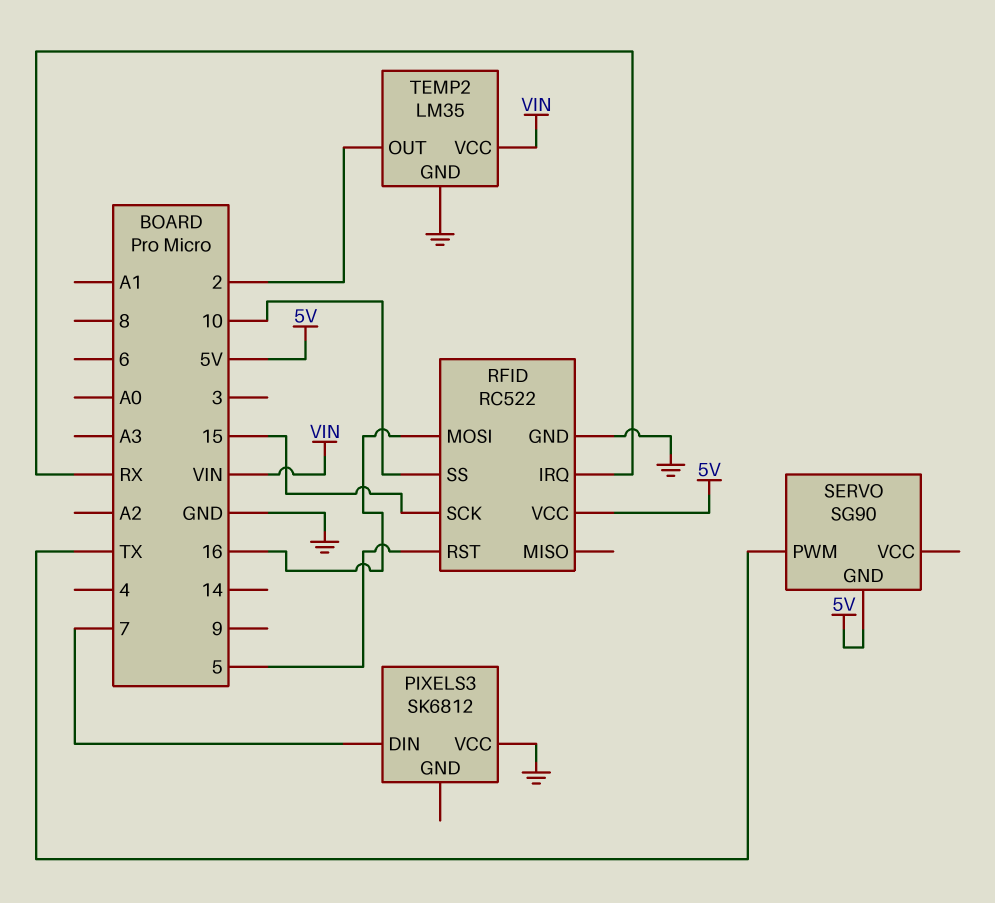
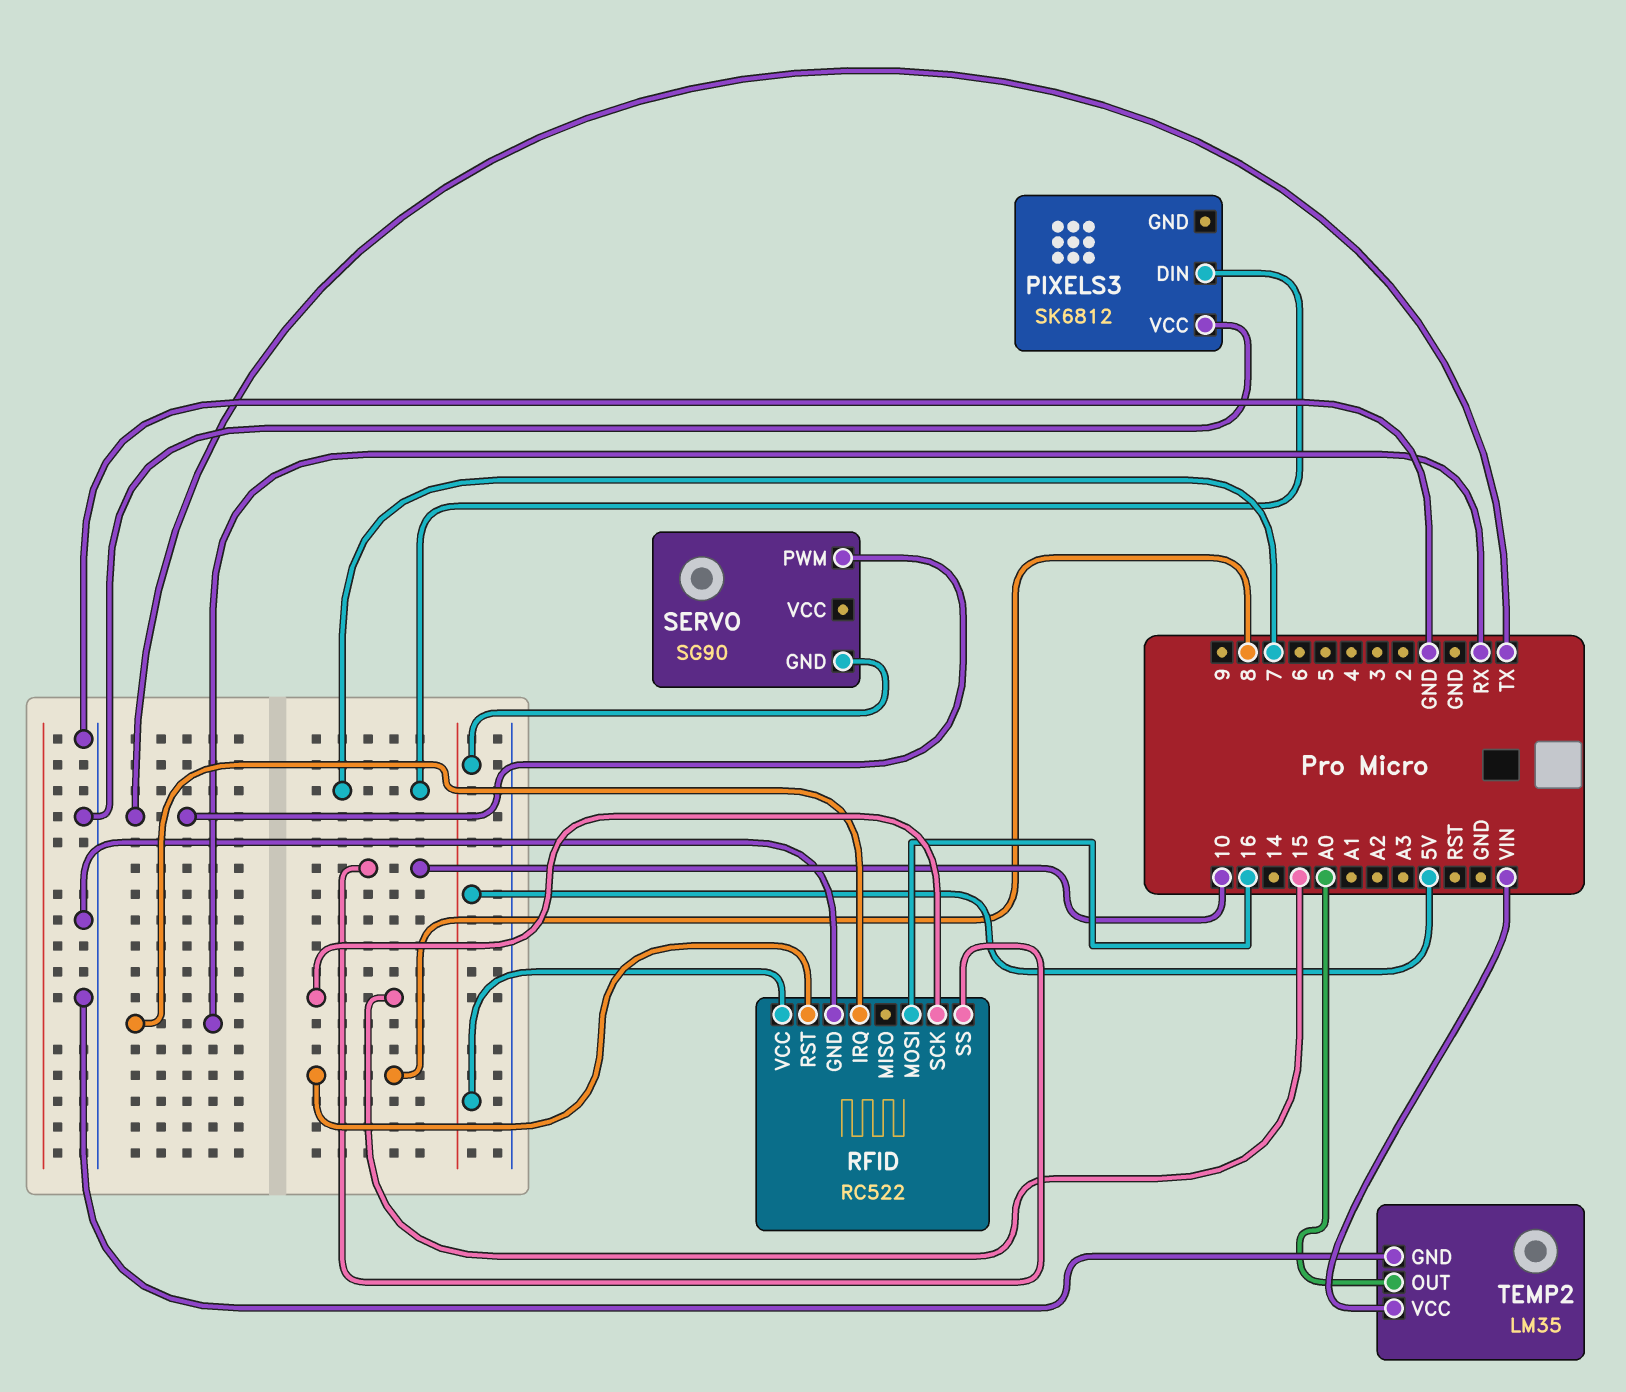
RFID pin RST: 5 -> 8
TEMP2 pin OUT: 2 -> A0

